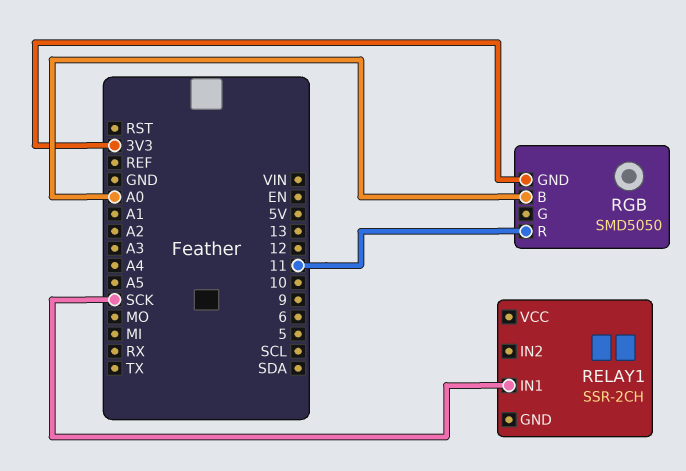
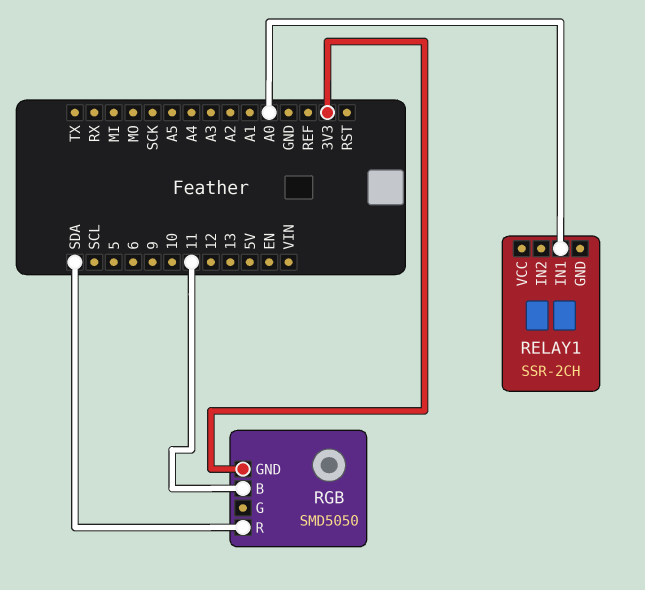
RELAY1 pin IN1: SCK -> A0
RGB pin B: A0 -> 11
RGB pin R: 11 -> SDA

